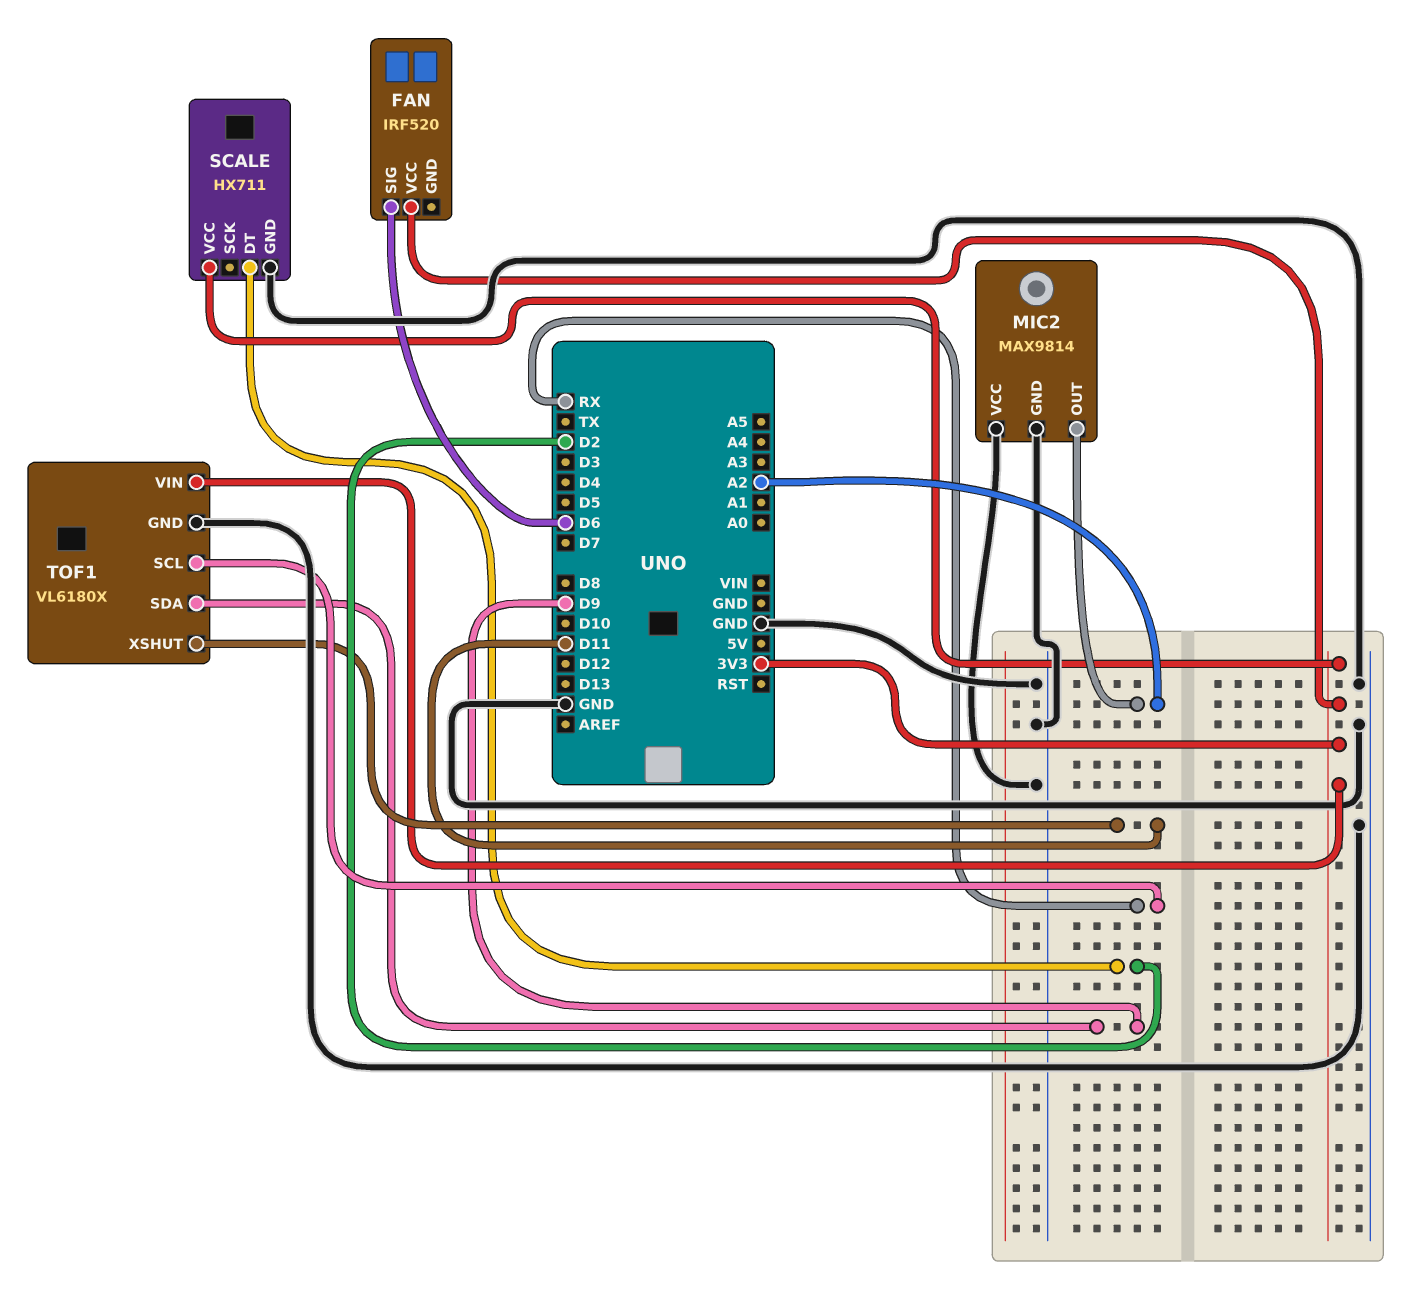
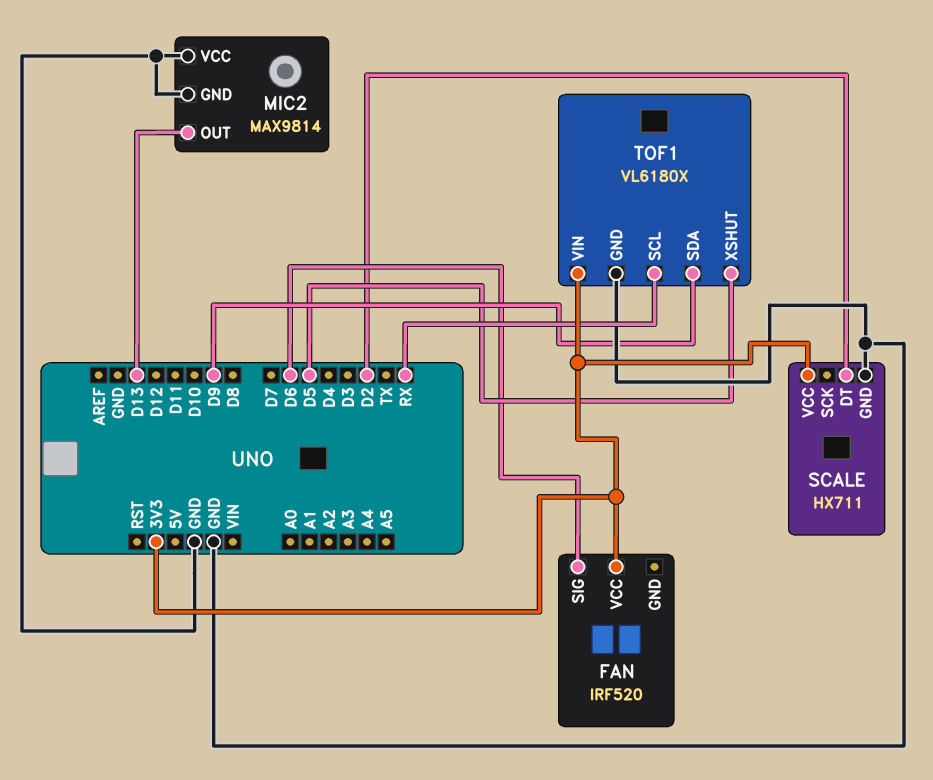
MIC2 pin OUT: A2 -> D13
TOF1 pin XSHUT: D11 -> D5

